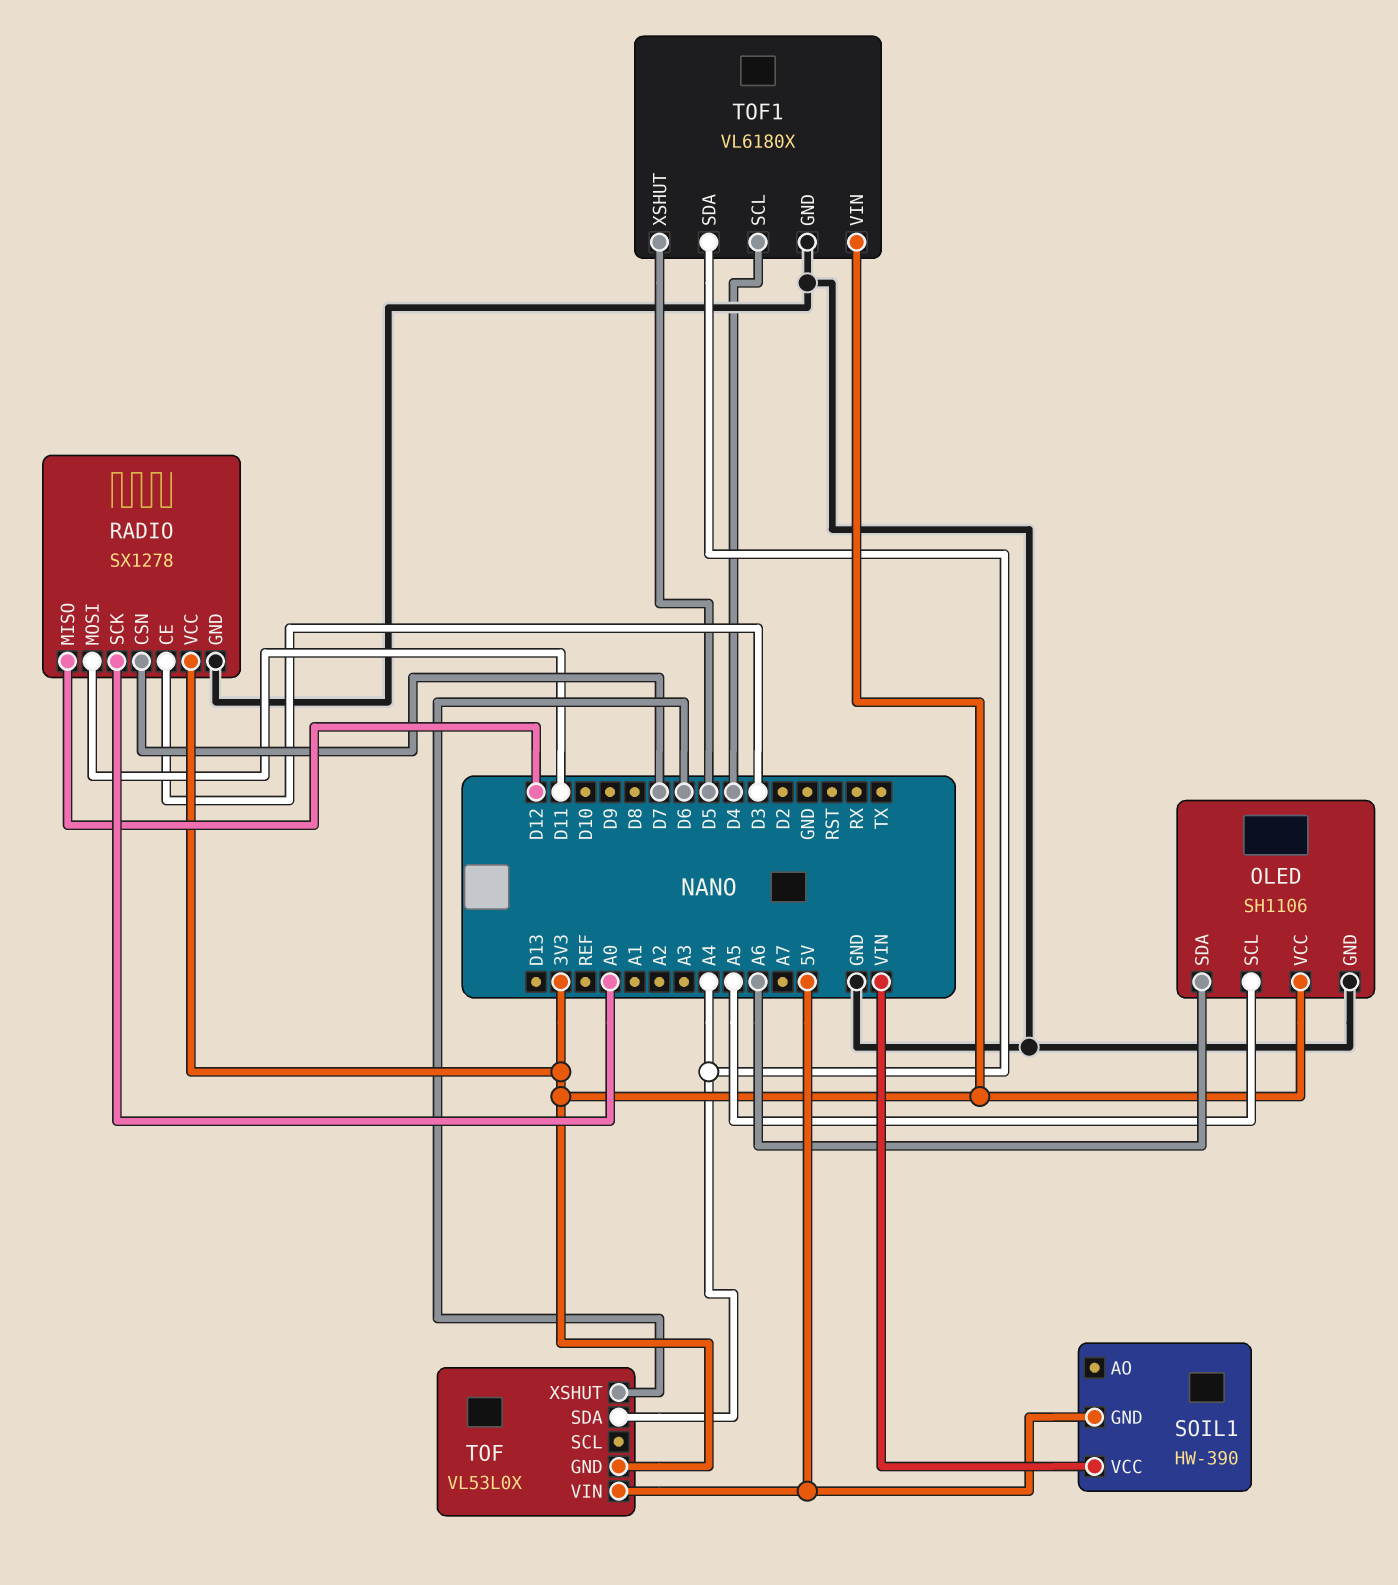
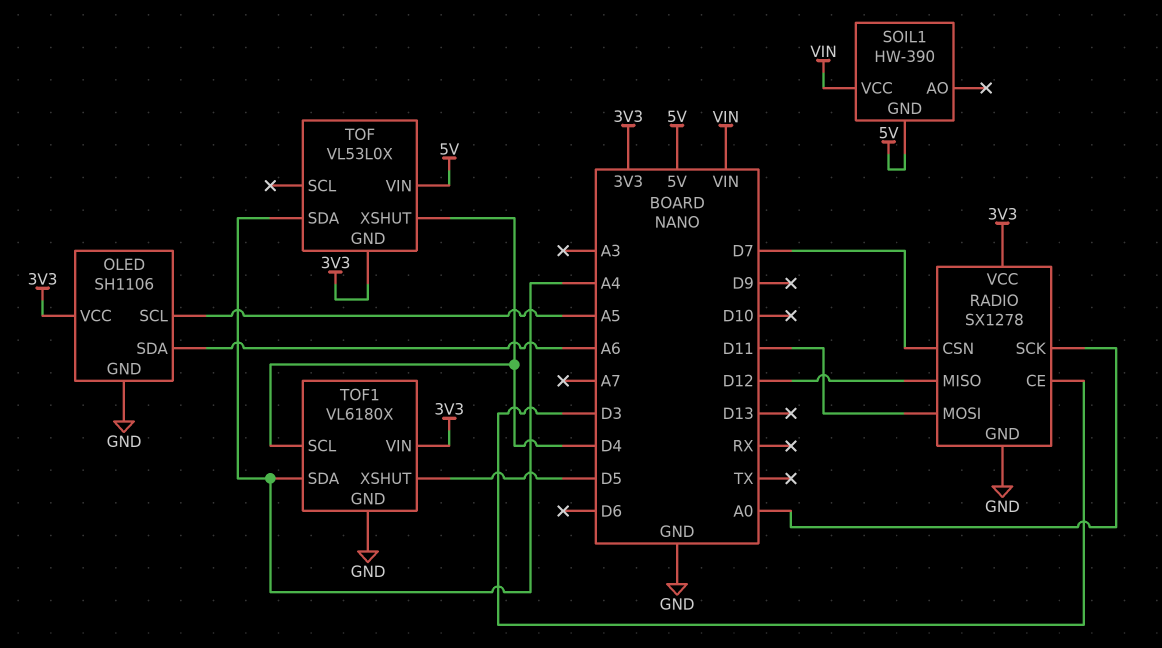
TOF pin XSHUT: D6 -> D4

